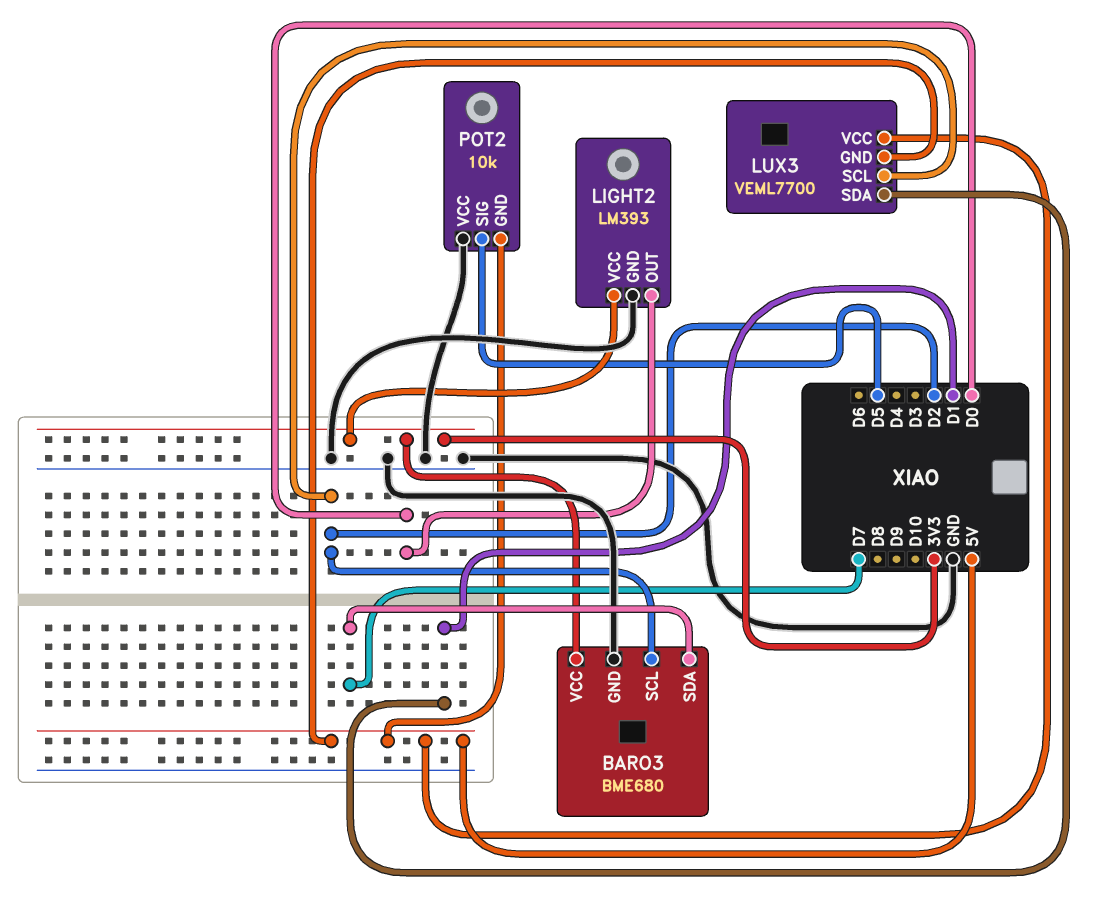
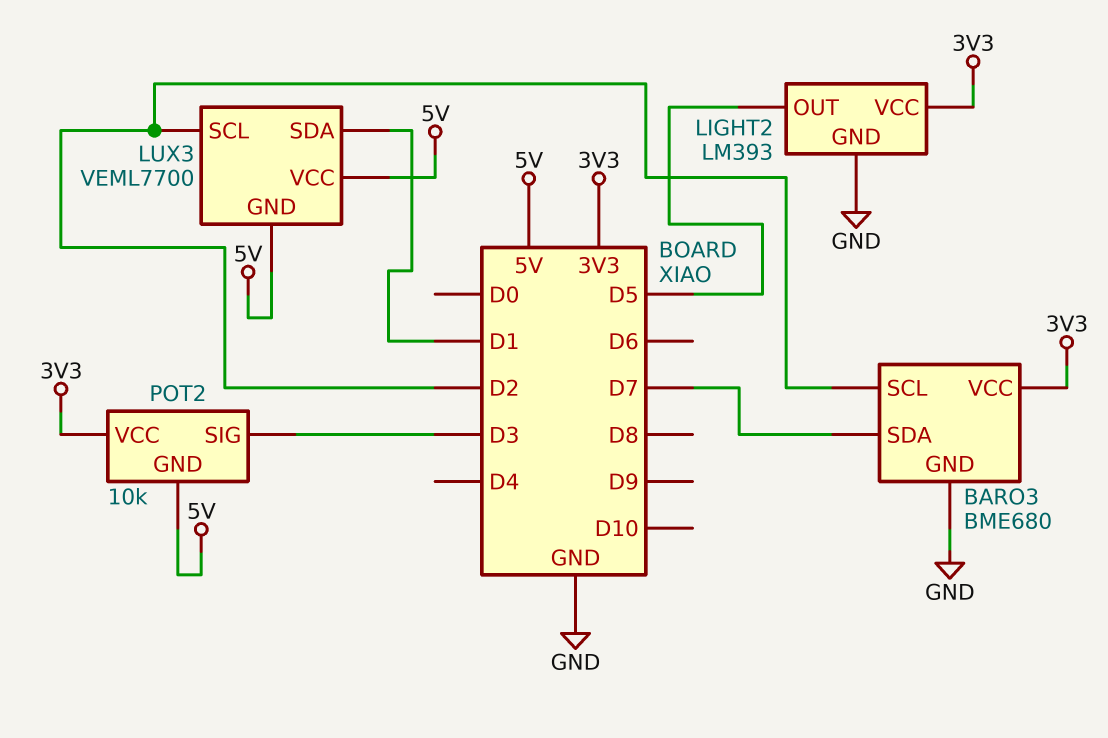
LIGHT2 pin OUT: D0 -> D5
POT2 pin SIG: D5 -> D3
POT2 pin VCC: GND -> 3V3

